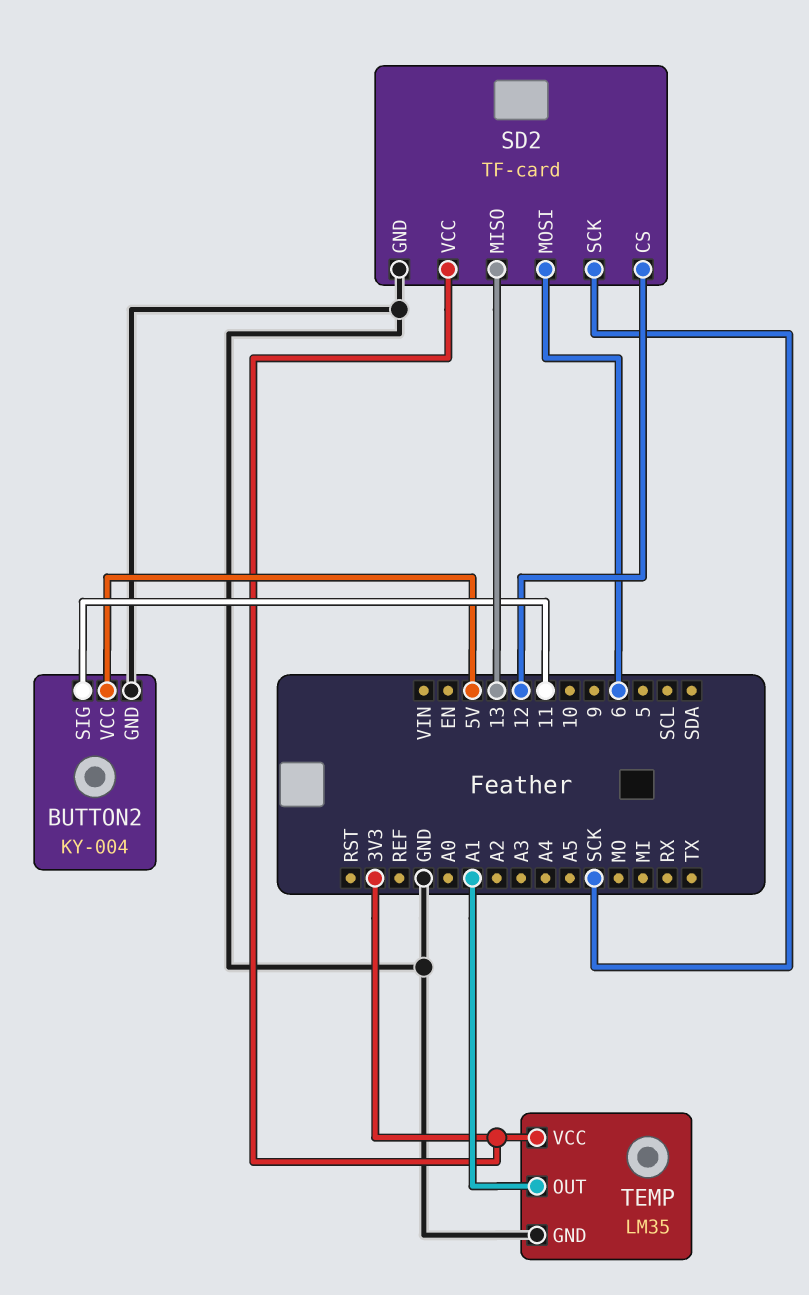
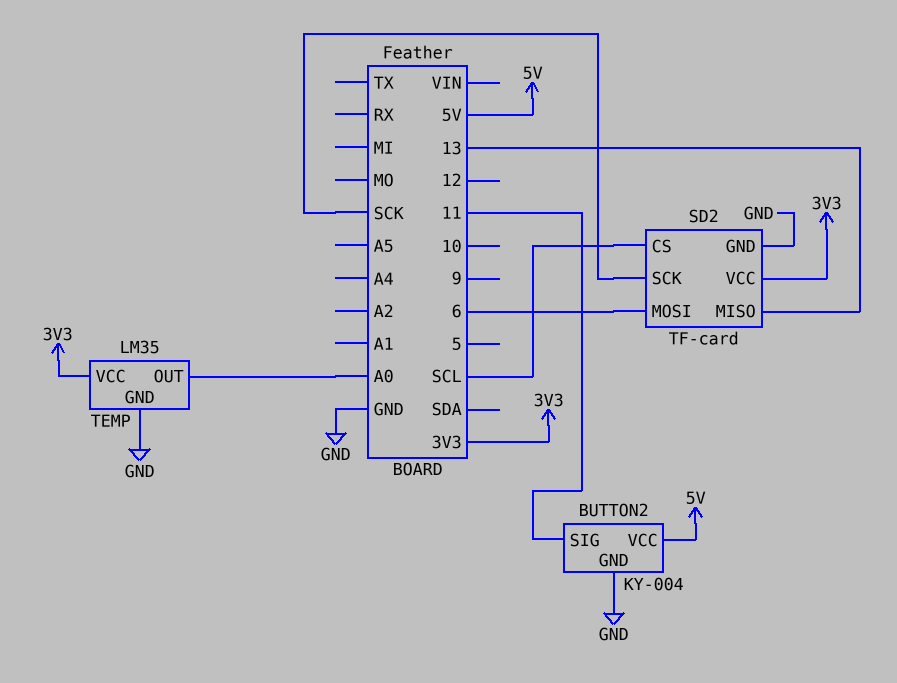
SD2 pin CS: 12 -> SCL
TEMP pin OUT: A1 -> A0

